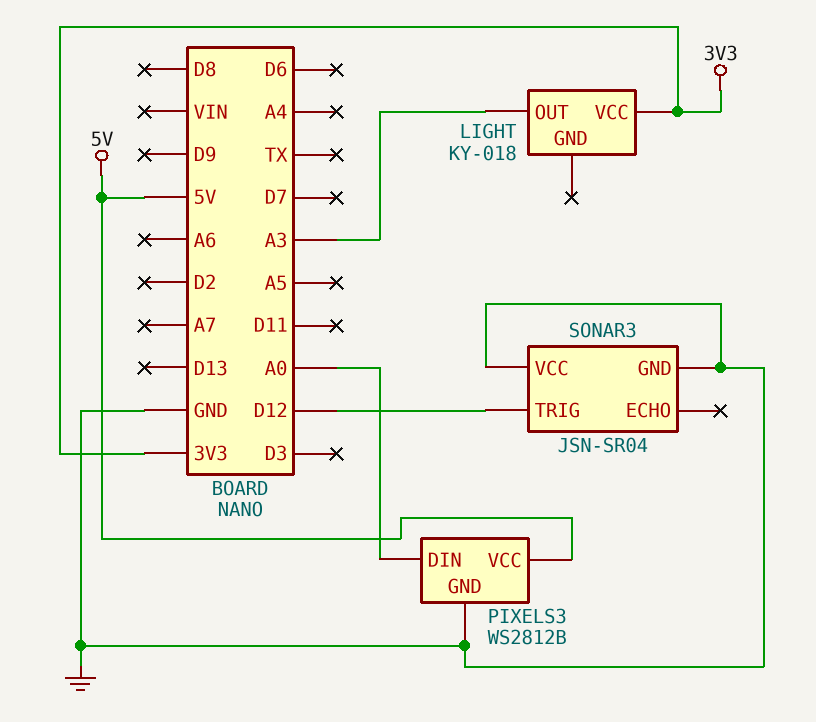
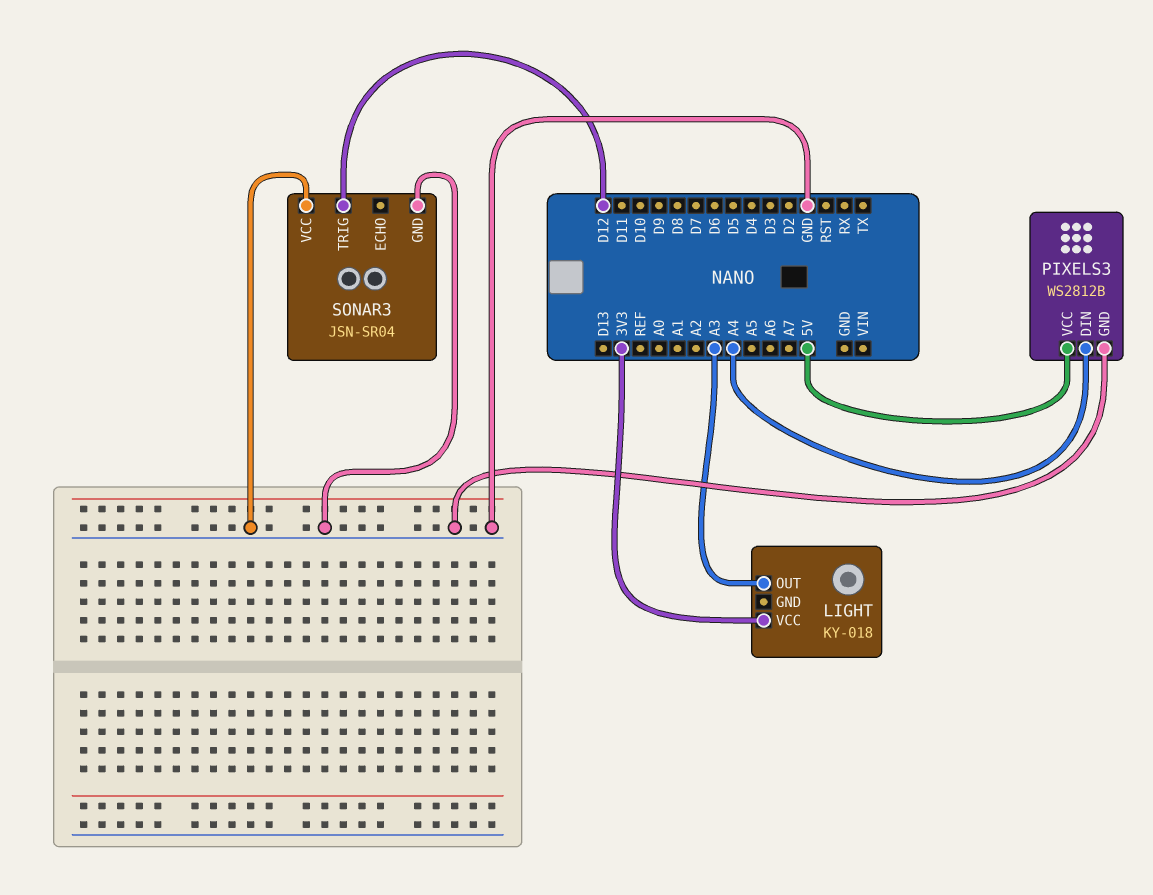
PIXELS3 pin DIN: A0 -> A4

